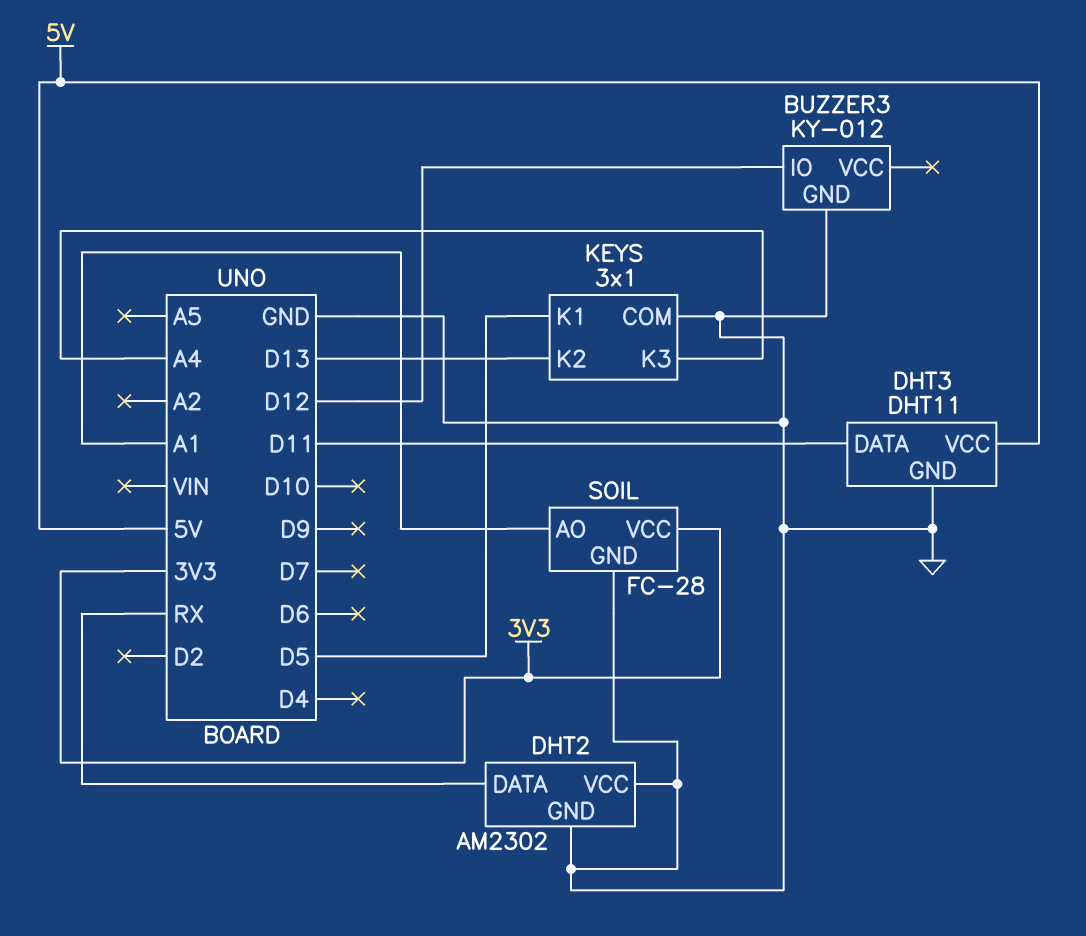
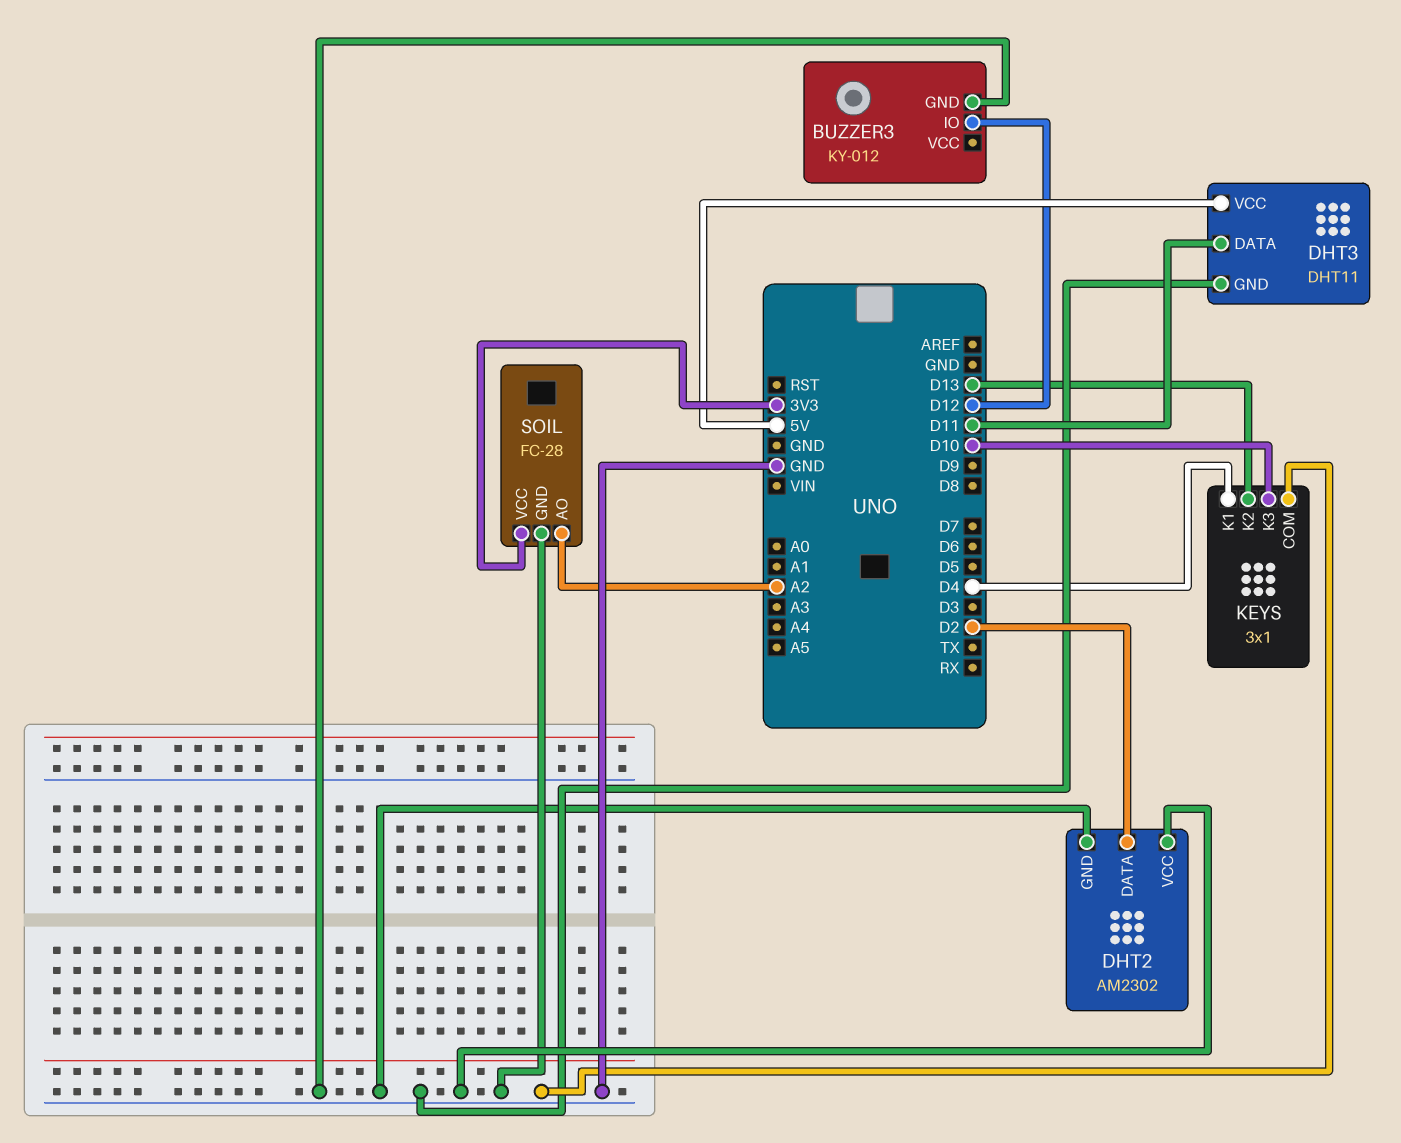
DHT2 pin DATA: RX -> D2
KEYS pin K1: D5 -> D4
KEYS pin K3: A4 -> D10
SOIL pin AO: A1 -> A2

